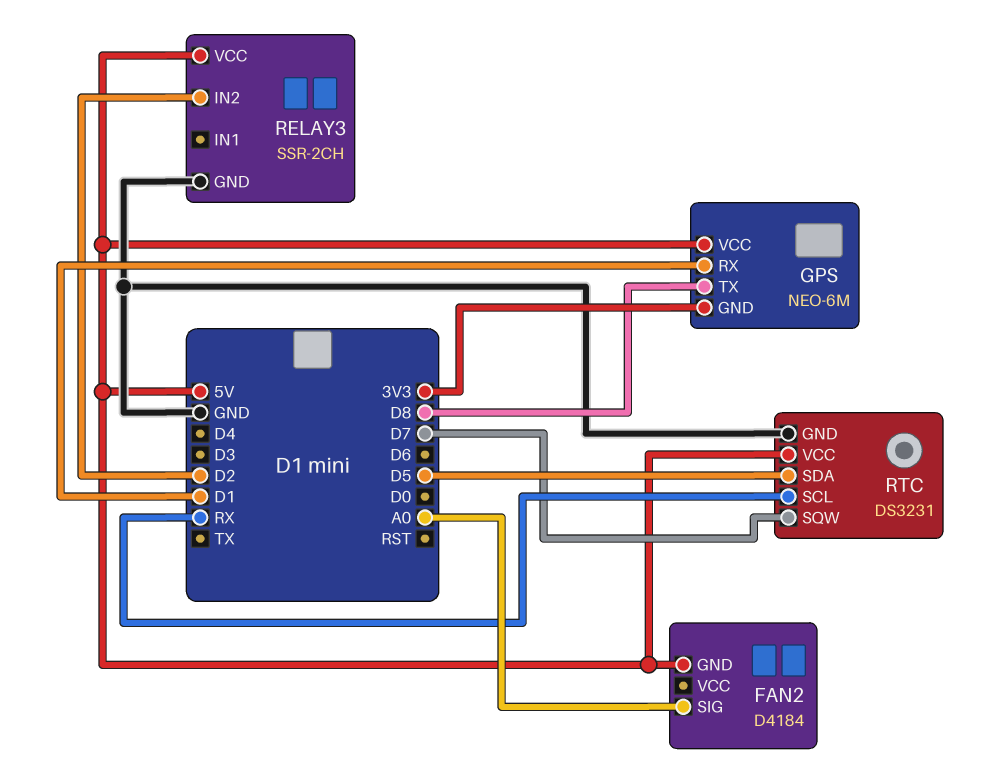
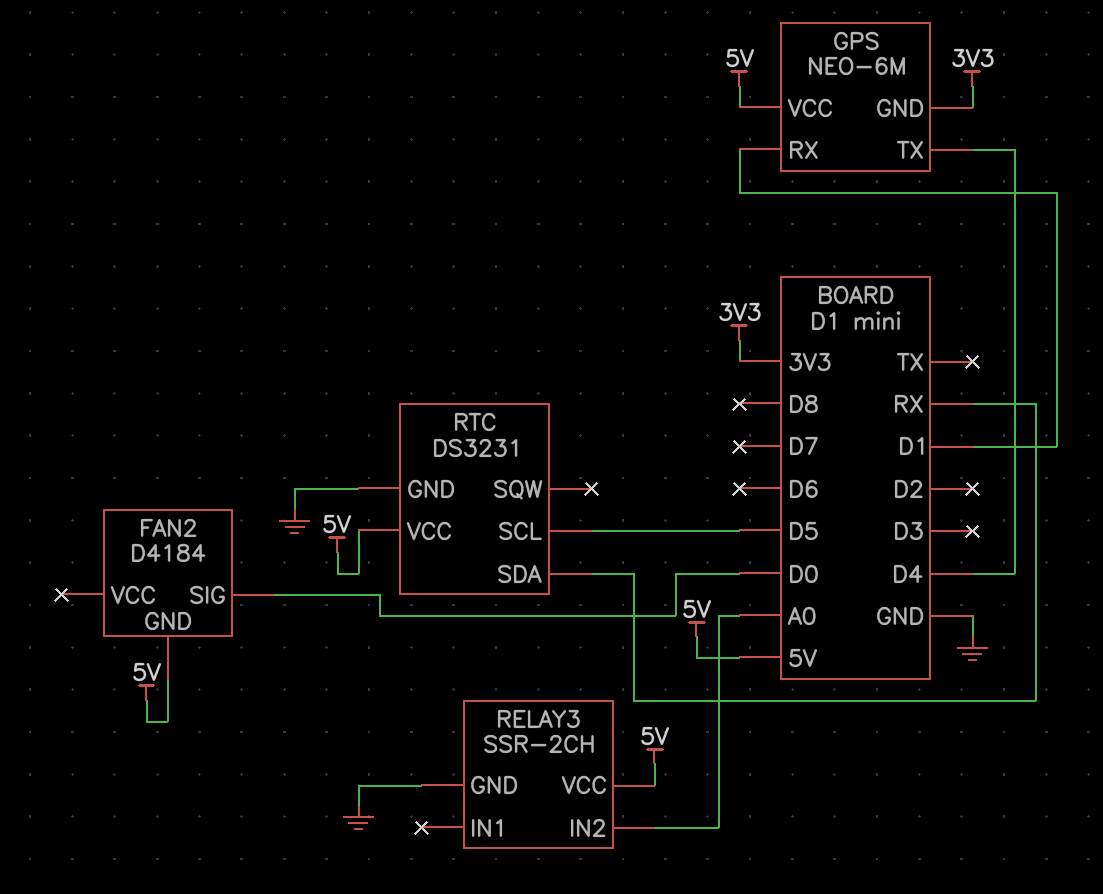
FAN2 pin SIG: A0 -> D0
GPS pin TX: D8 -> D4
RELAY3 pin IN2: D2 -> A0
RTC pin SCL: RX -> D5
RTC pin SDA: D5 -> RX
RTC pin SQW: D7 -> none

